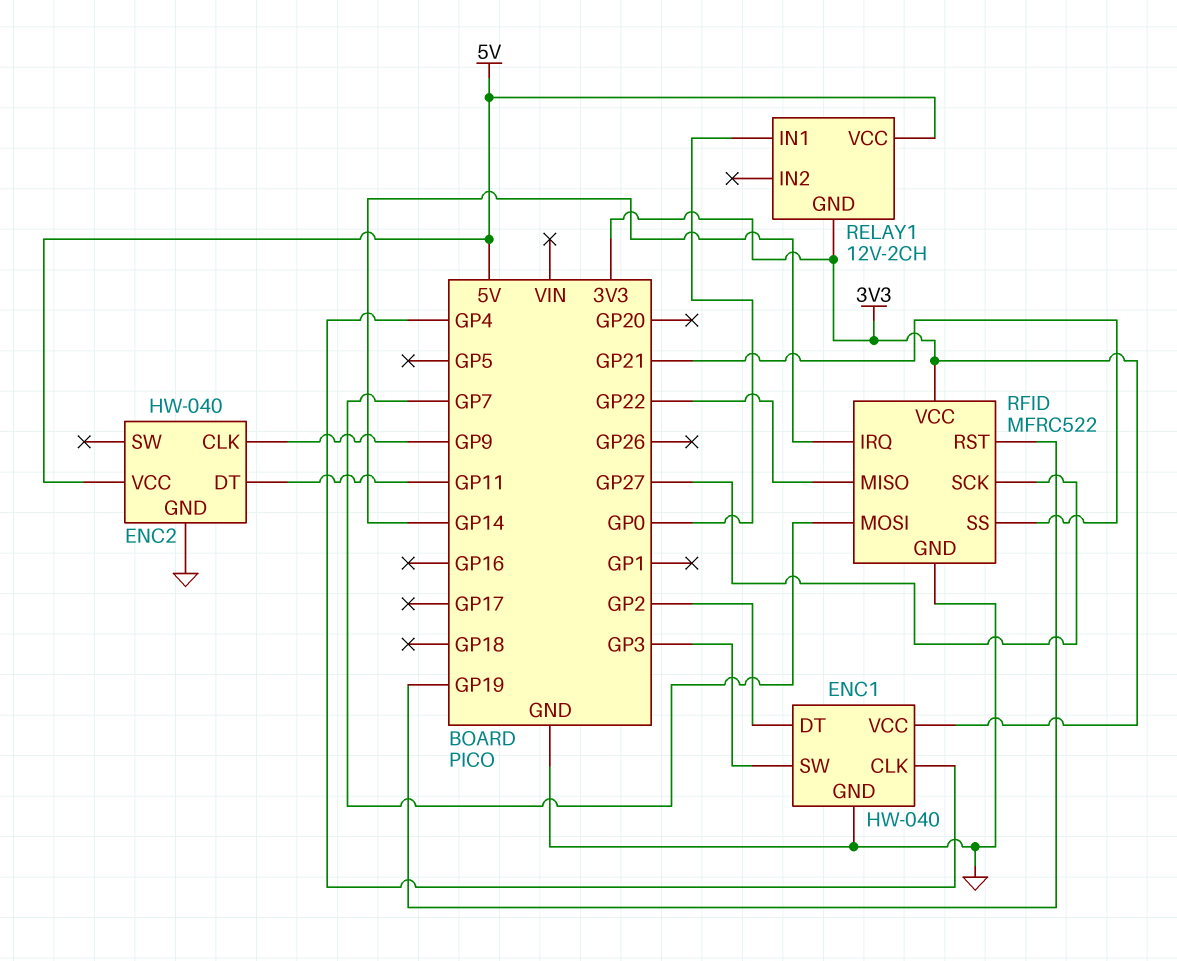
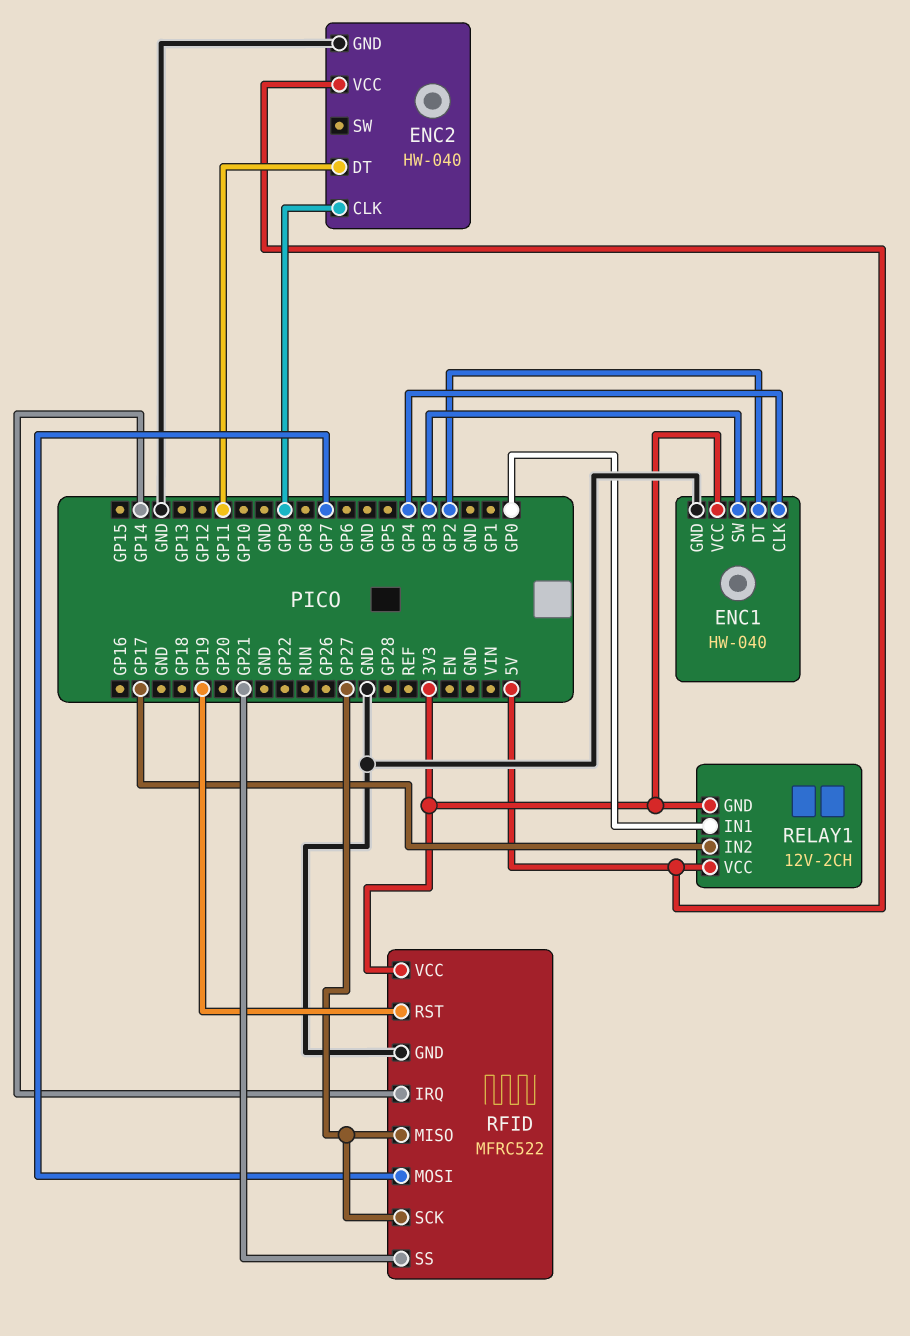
RELAY1 pin IN2: none -> GP17
RFID pin MISO: GP22 -> GP27

